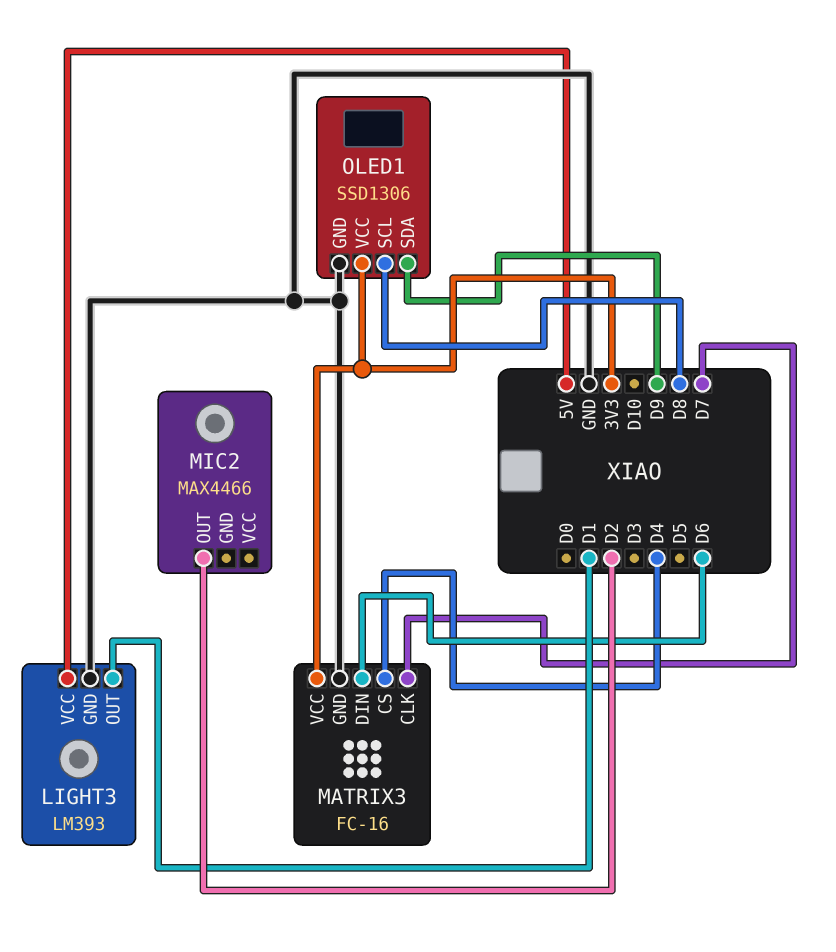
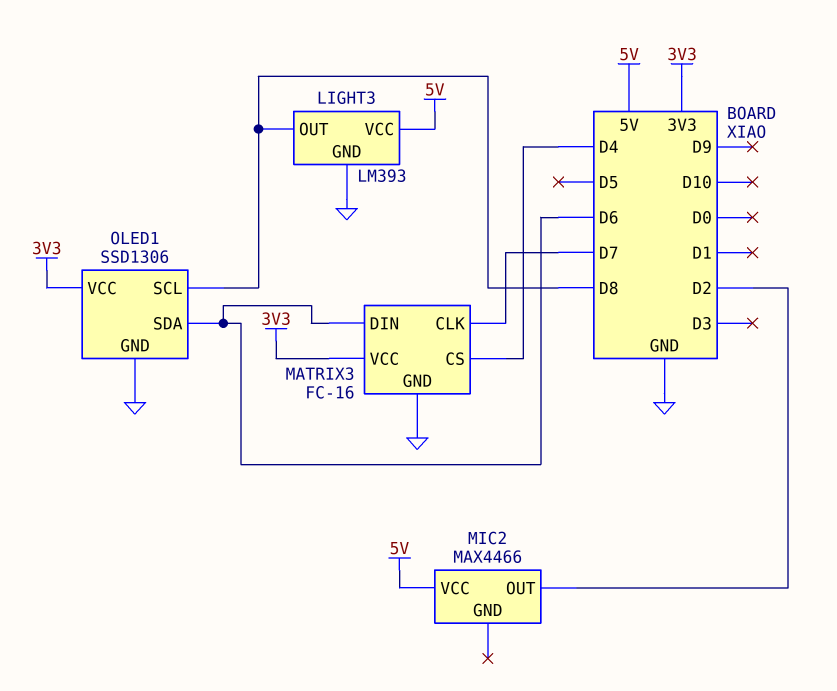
LIGHT3 pin OUT: D1 -> D8
MIC2 pin VCC: none -> 5V
OLED1 pin SDA: D9 -> D6

